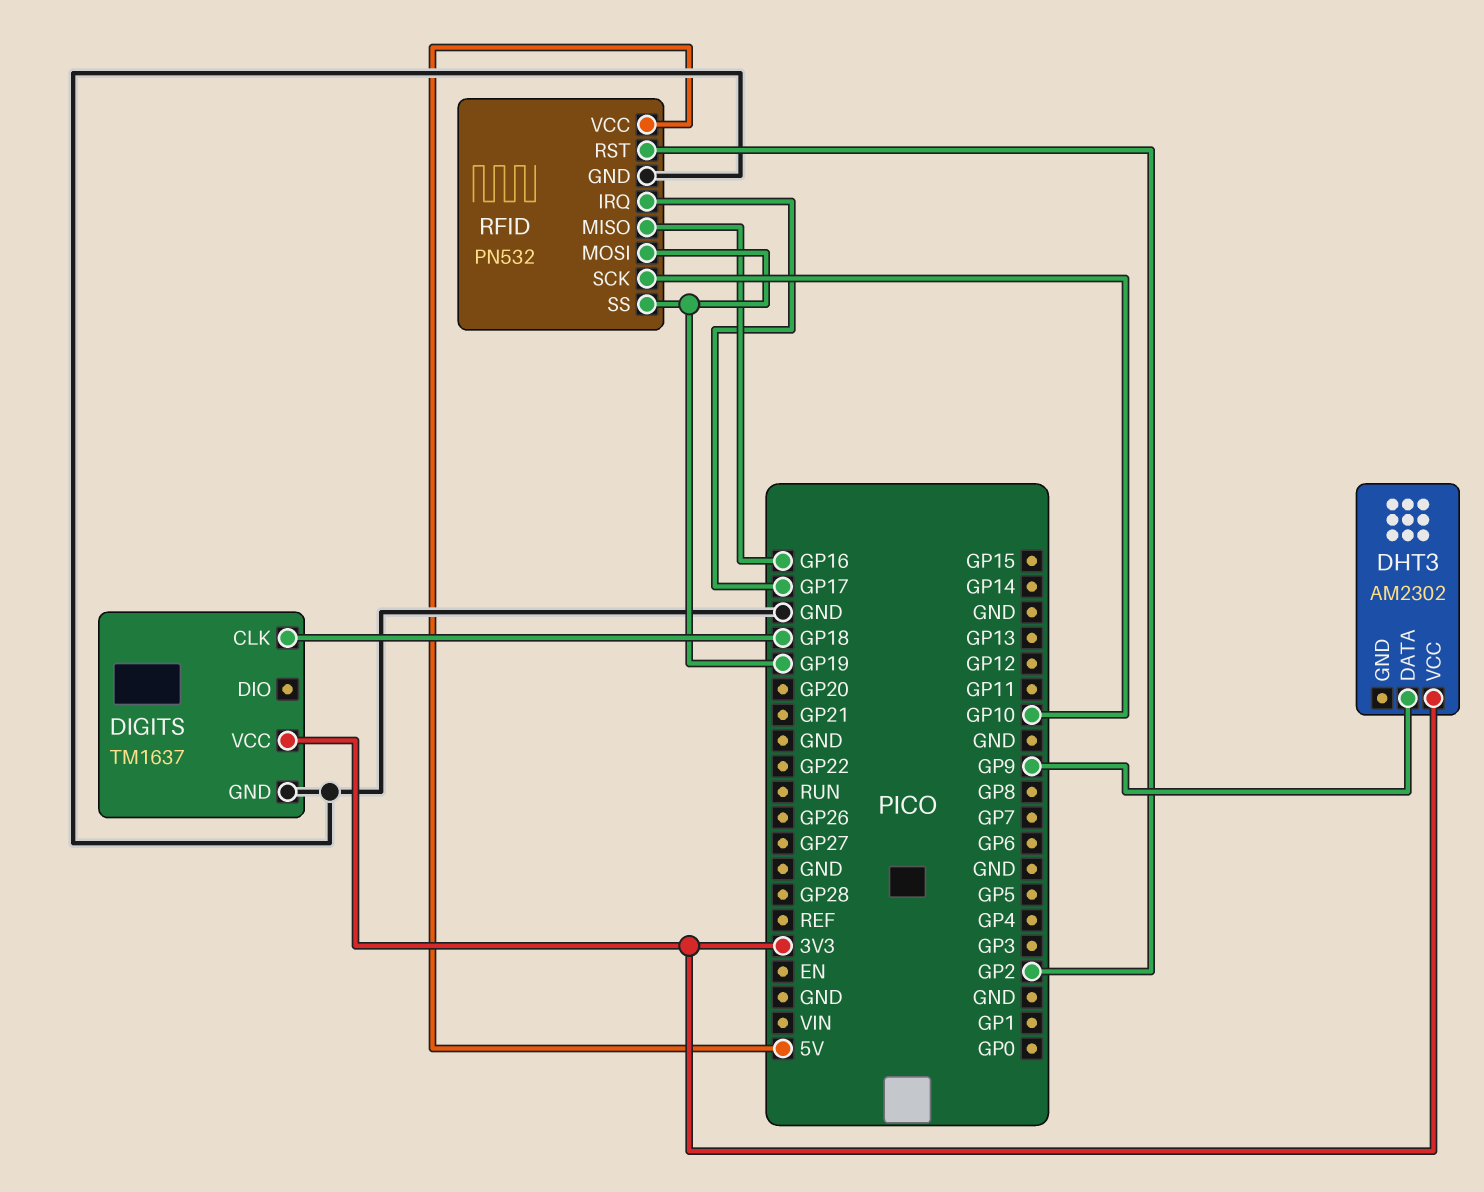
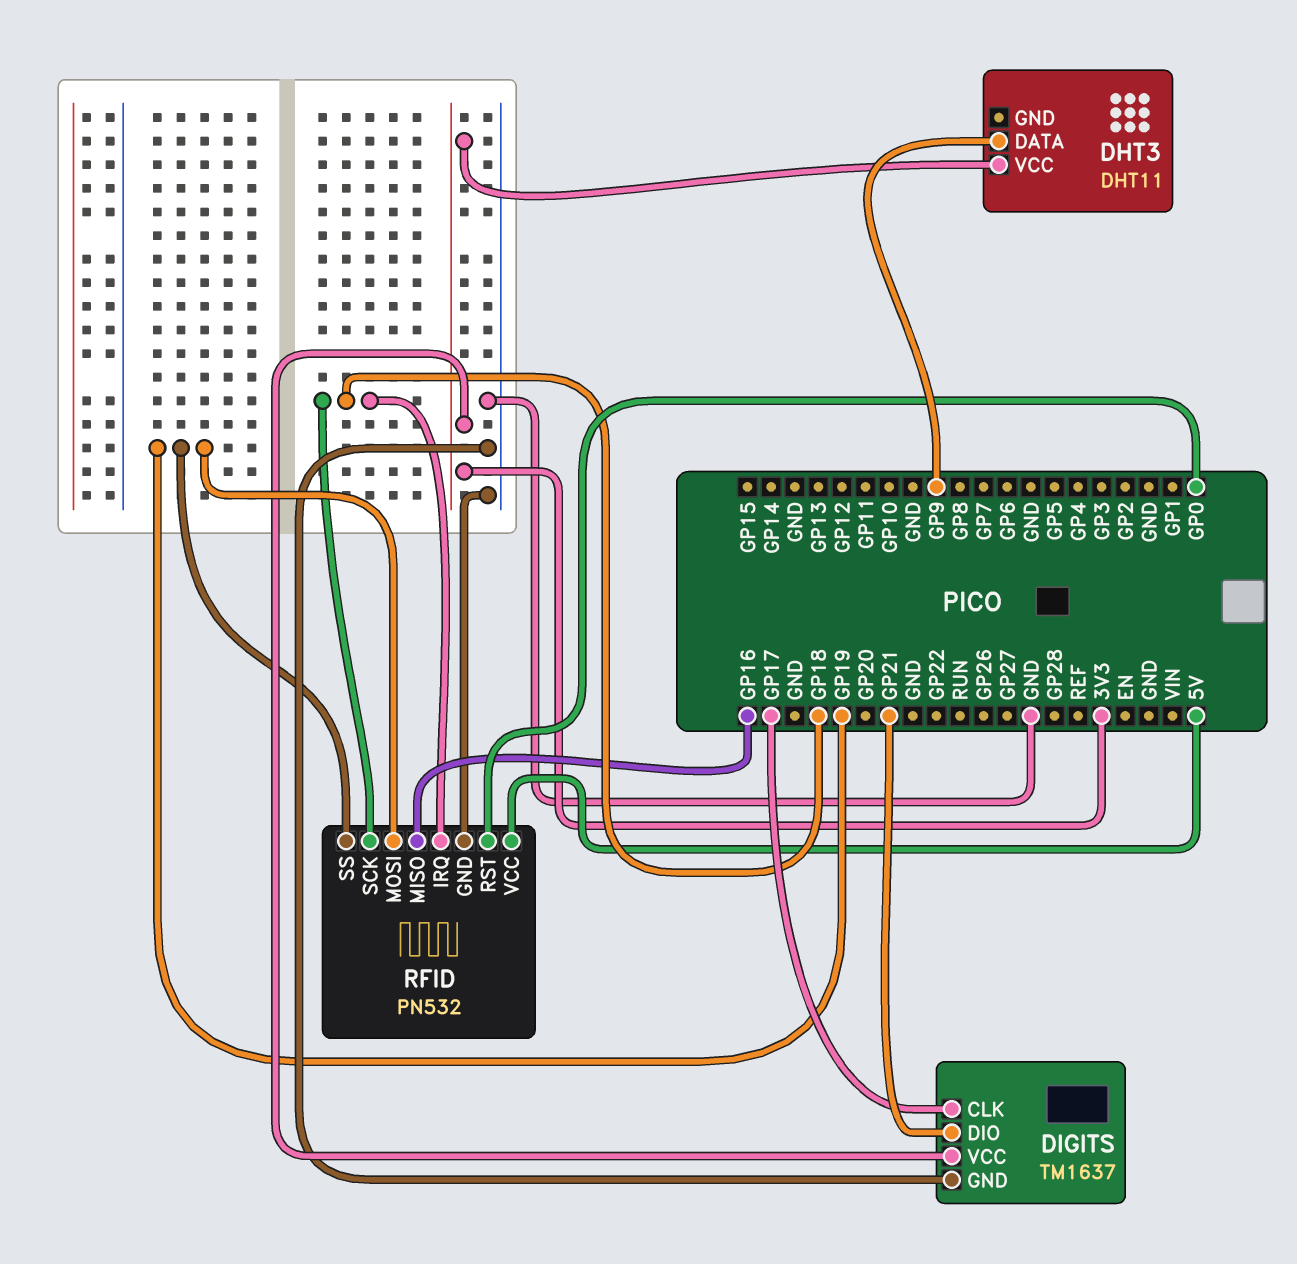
DHT3: AM2302 -> DHT11
DIGITS pin CLK: GP18 -> GP17
DIGITS pin DIO: none -> GP21
RFID pin IRQ: GP17 -> GP18
RFID pin RST: GP2 -> GP0
RFID pin SCK: GP10 -> GP18

